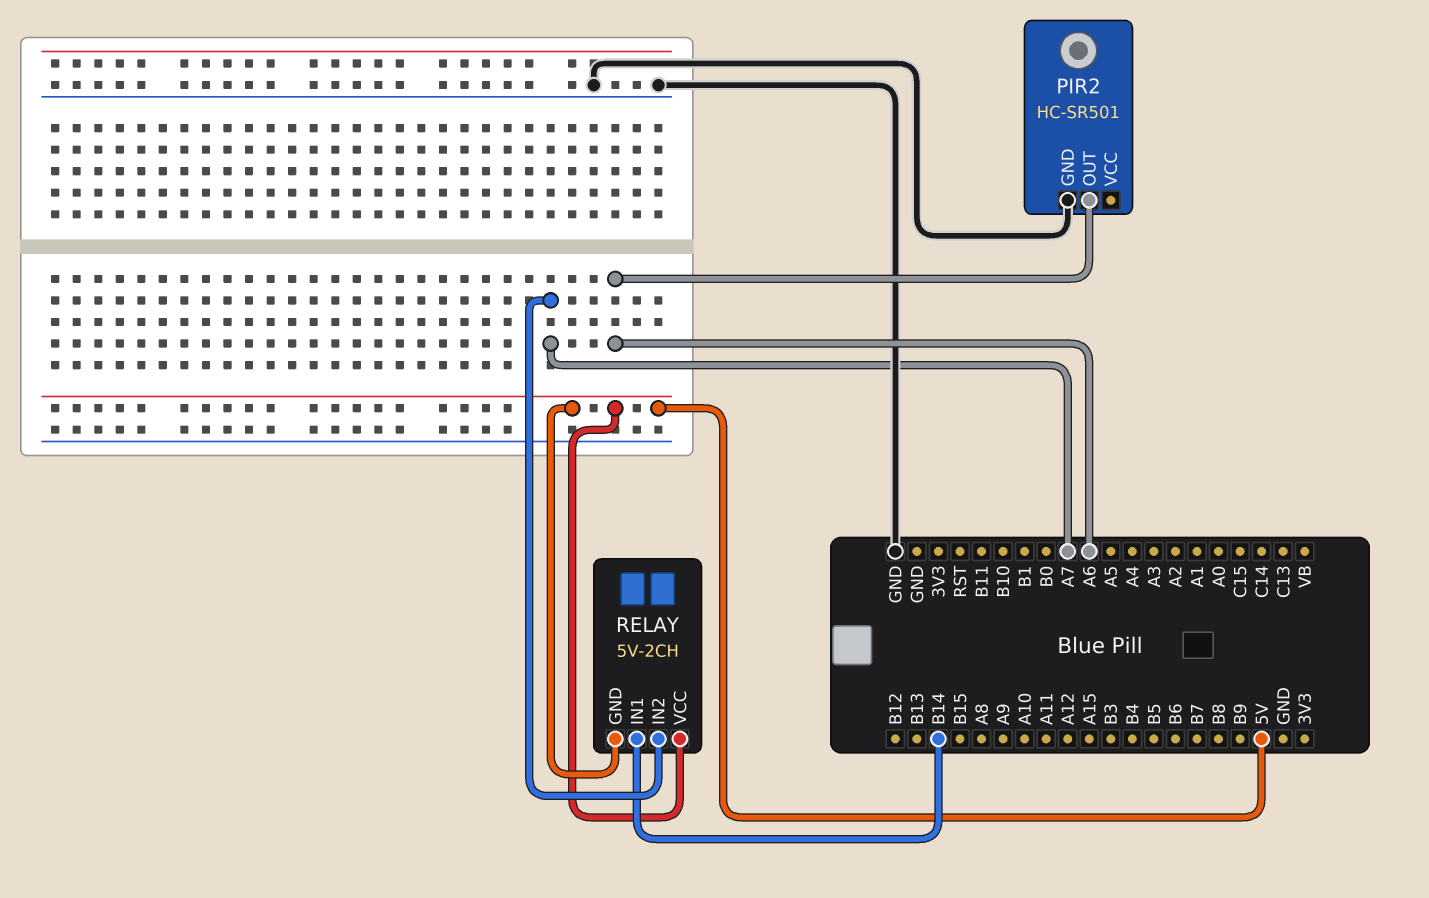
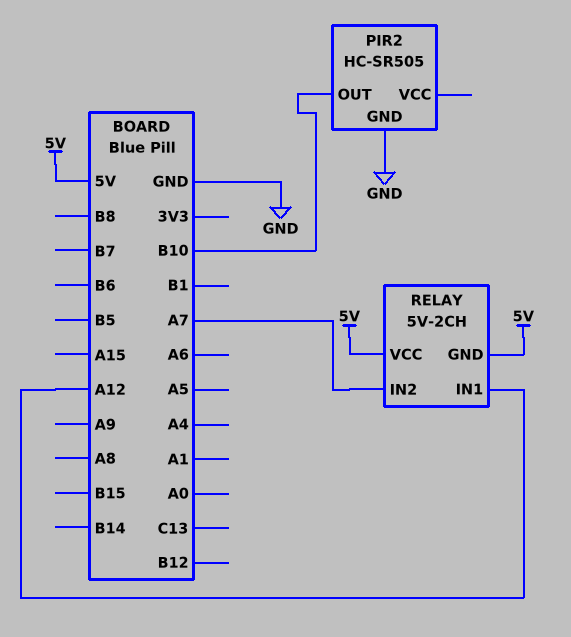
PIR2: HC-SR501 -> HC-SR505
PIR2 pin OUT: A6 -> B10
RELAY pin IN1: B14 -> A12

